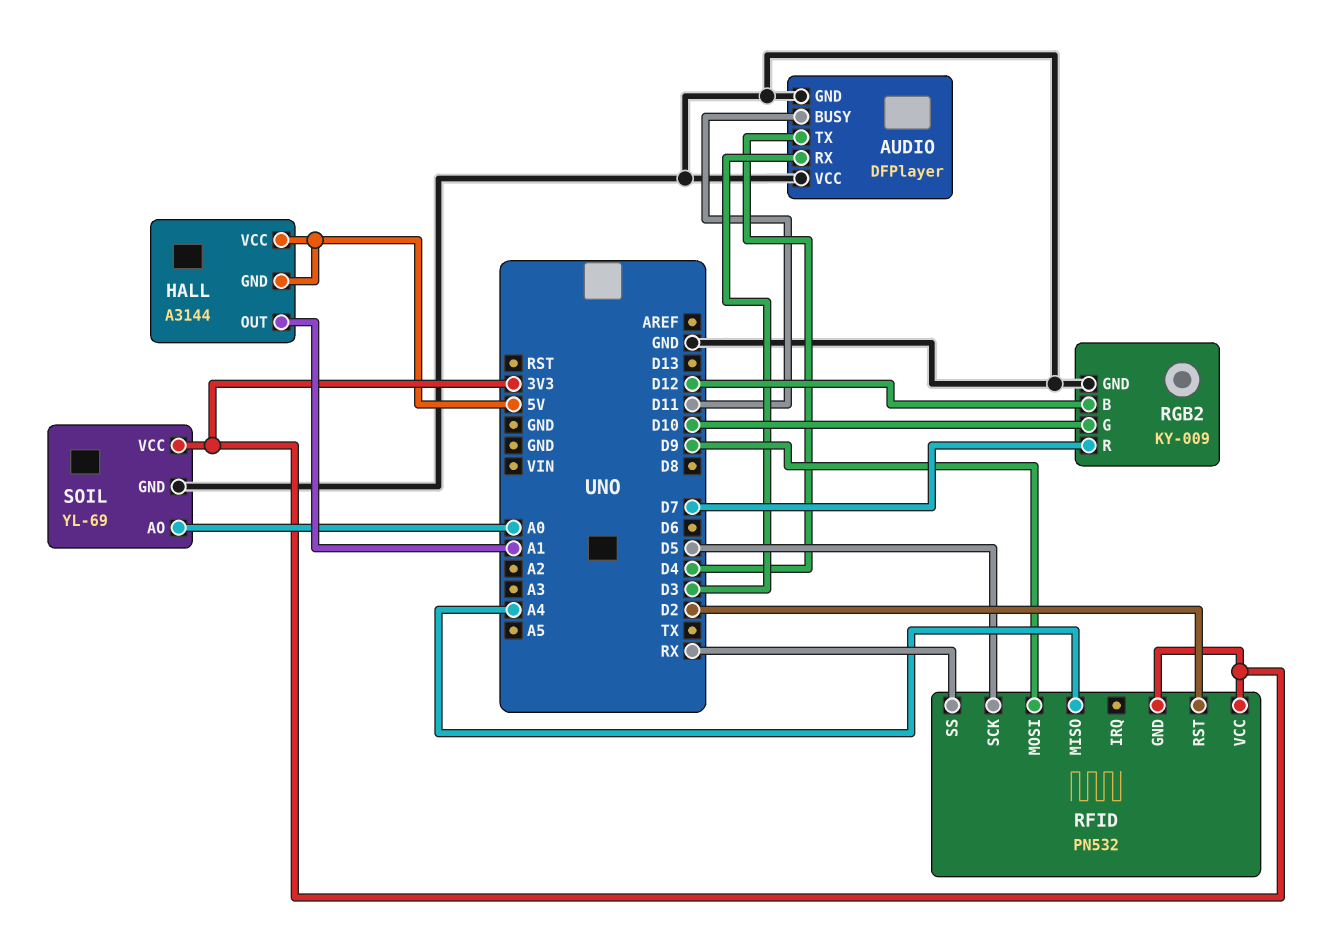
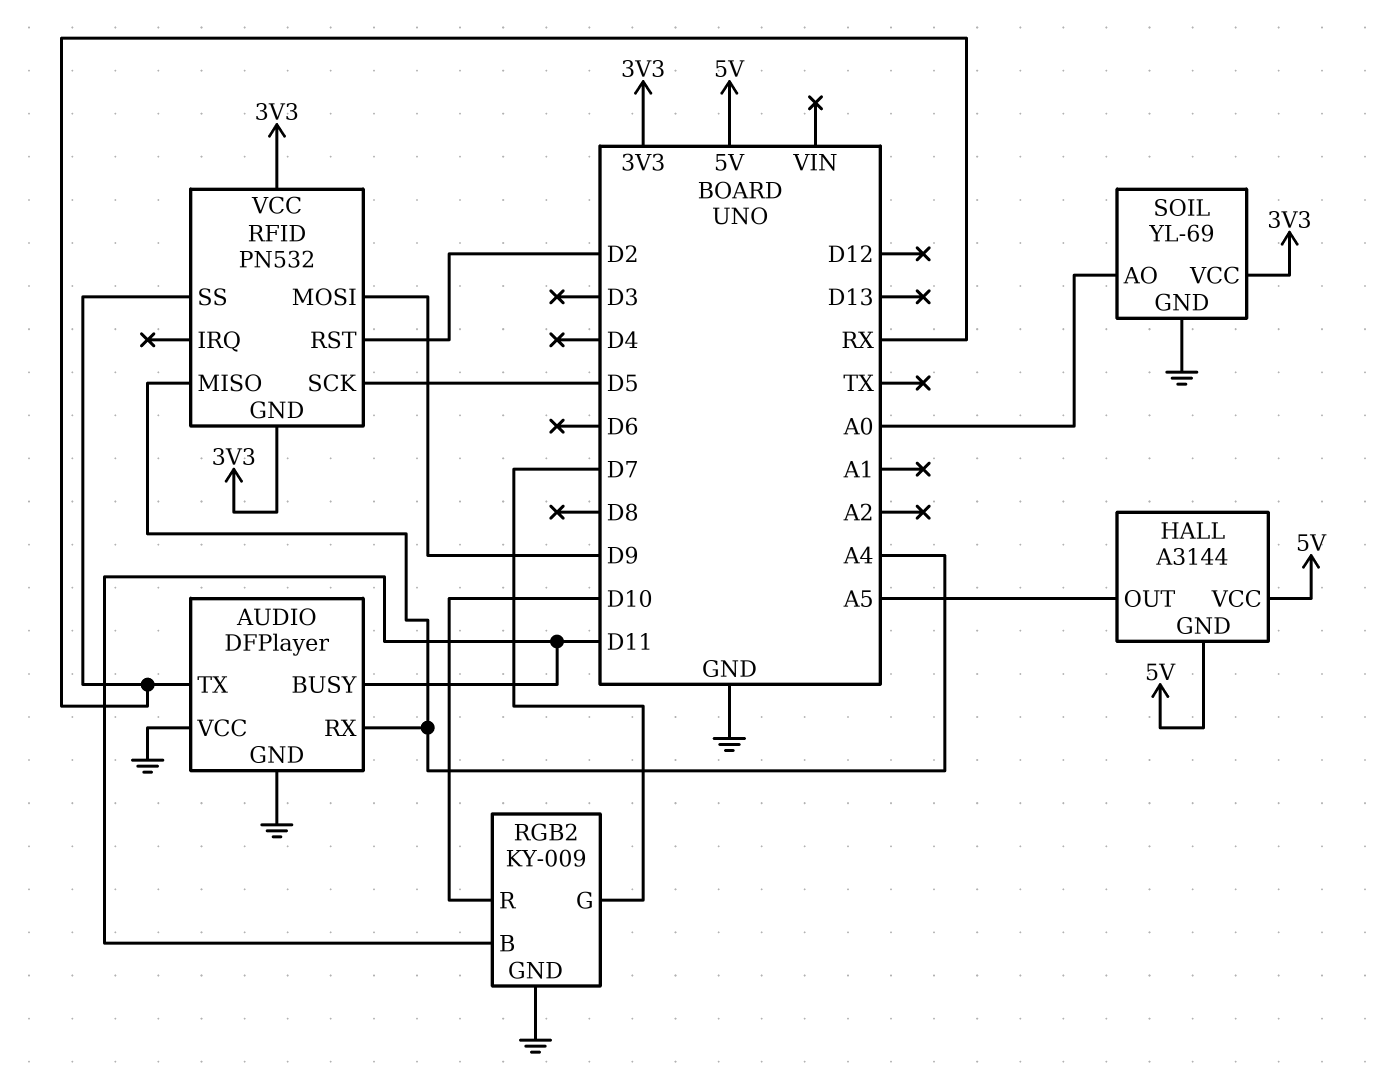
AUDIO pin RX: D3 -> A4
AUDIO pin TX: D4 -> RX
HALL pin OUT: A1 -> A5
RGB2 pin B: D12 -> D11
RGB2 pin G: D10 -> D7
RGB2 pin R: D7 -> D10

